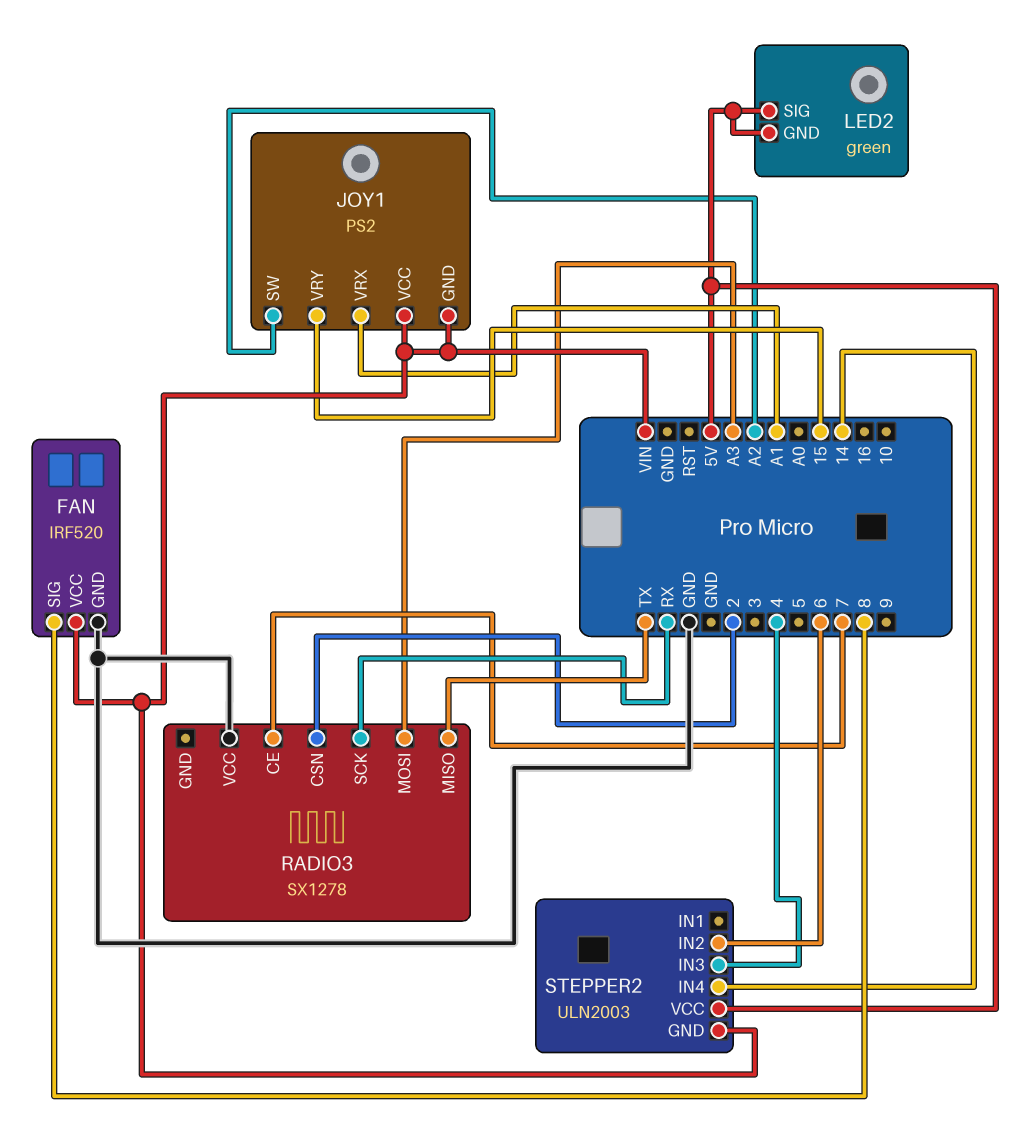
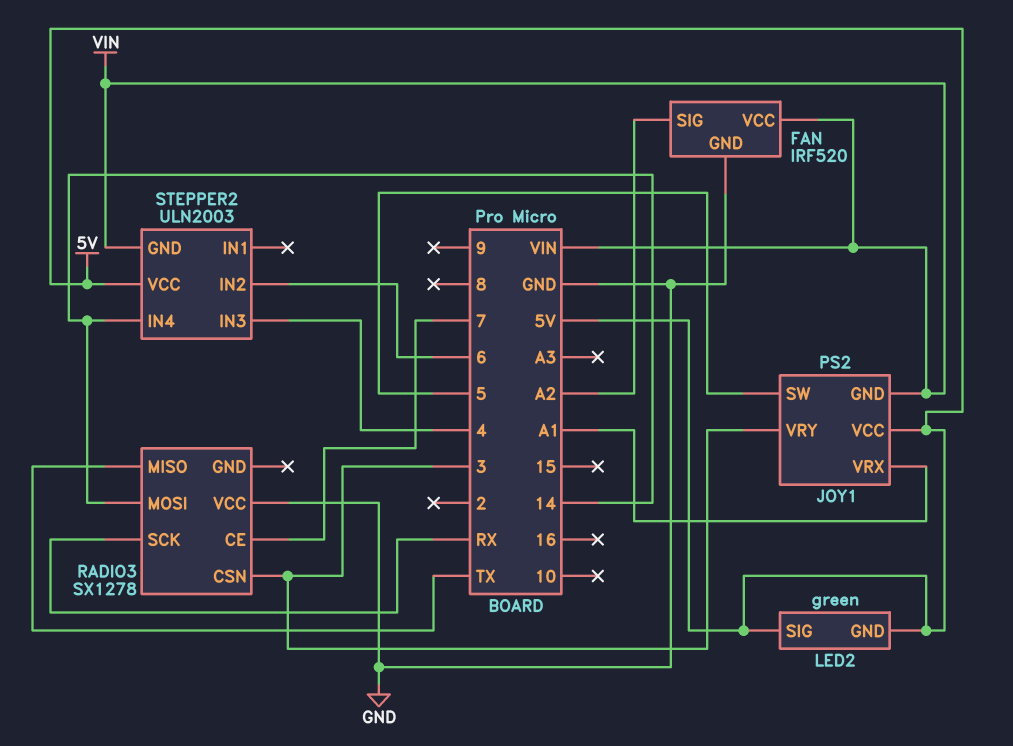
FAN pin SIG: 8 -> A2
JOY1 pin SW: A2 -> 5
JOY1 pin VCC: VIN -> 5V
JOY1 pin VRY: 15 -> 3
RADIO3 pin CSN: 2 -> 3
RADIO3 pin MOSI: A3 -> 14

